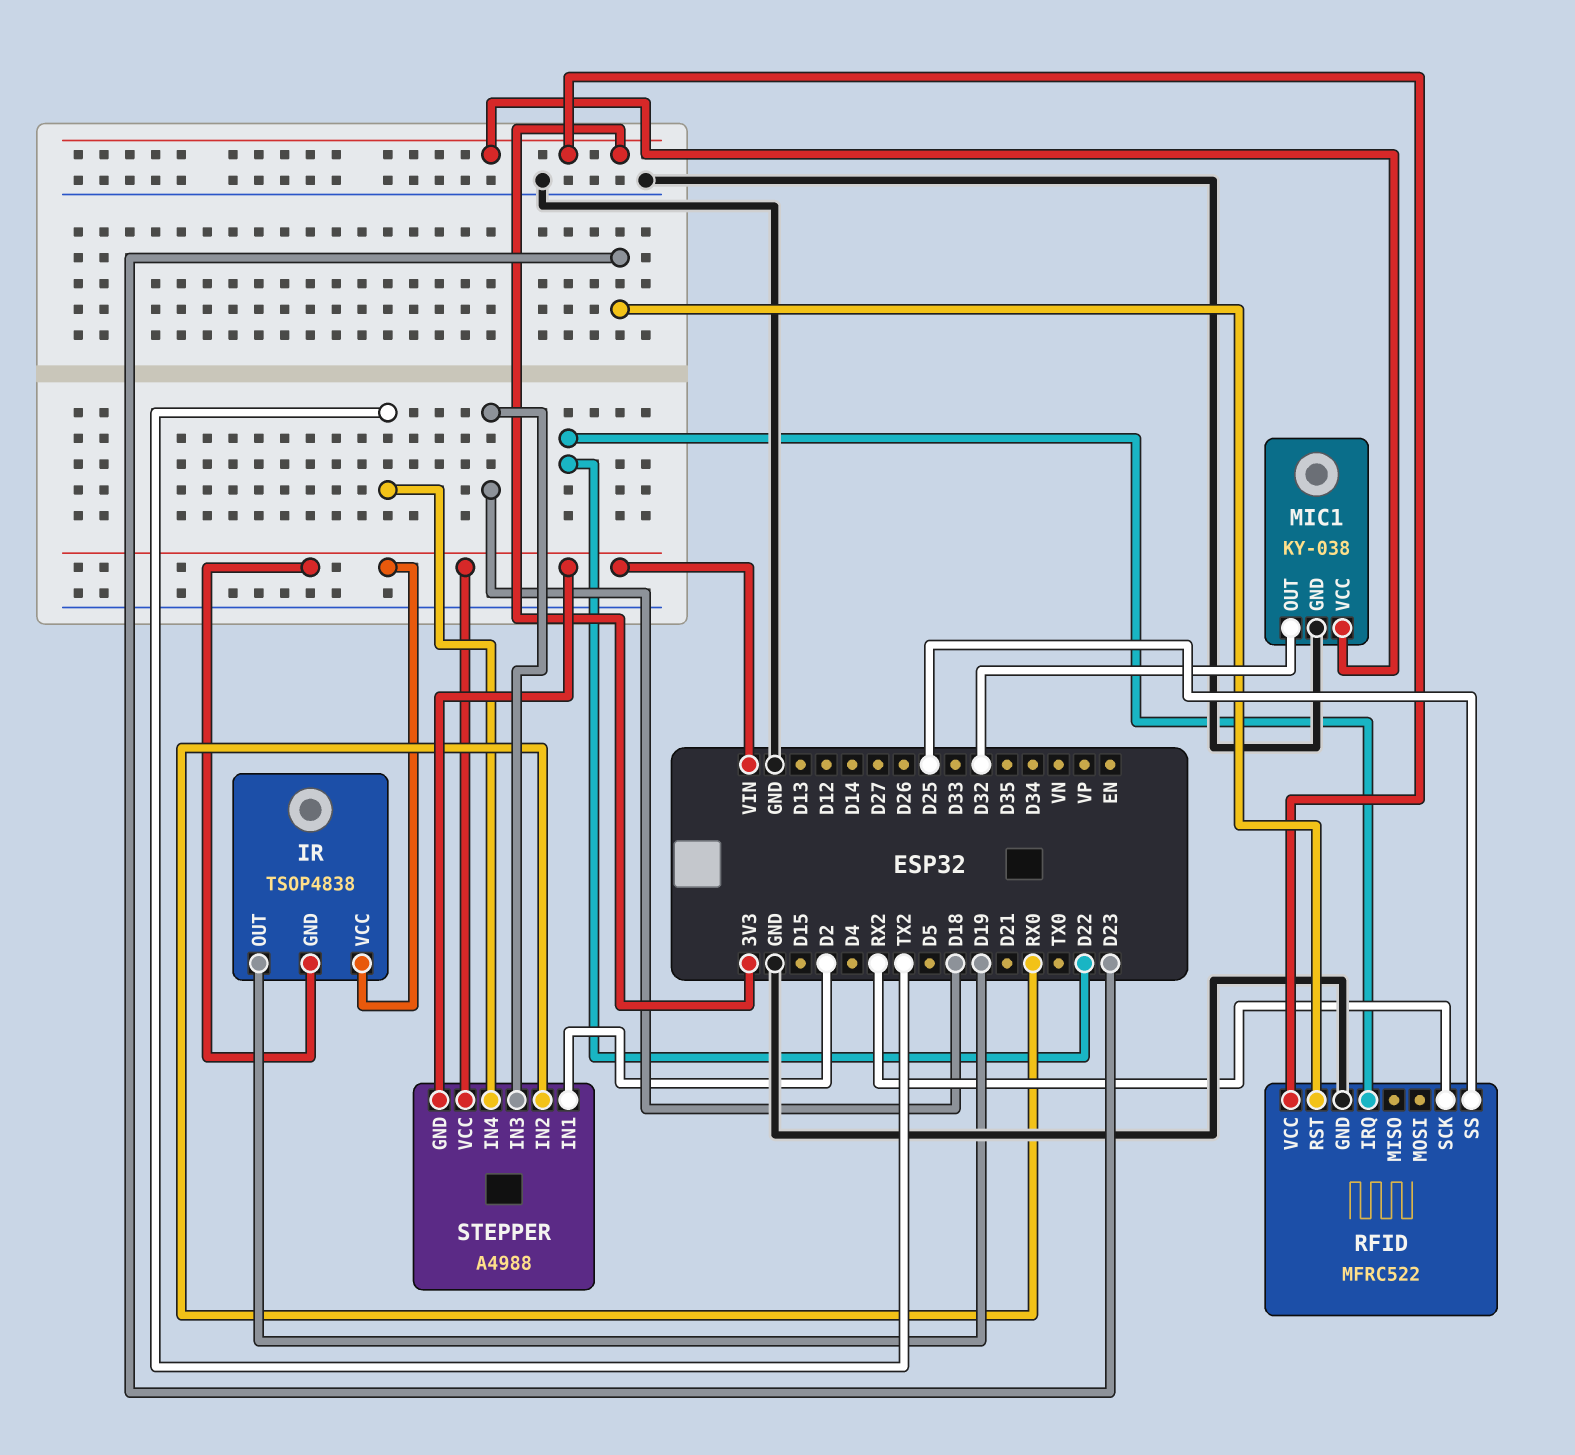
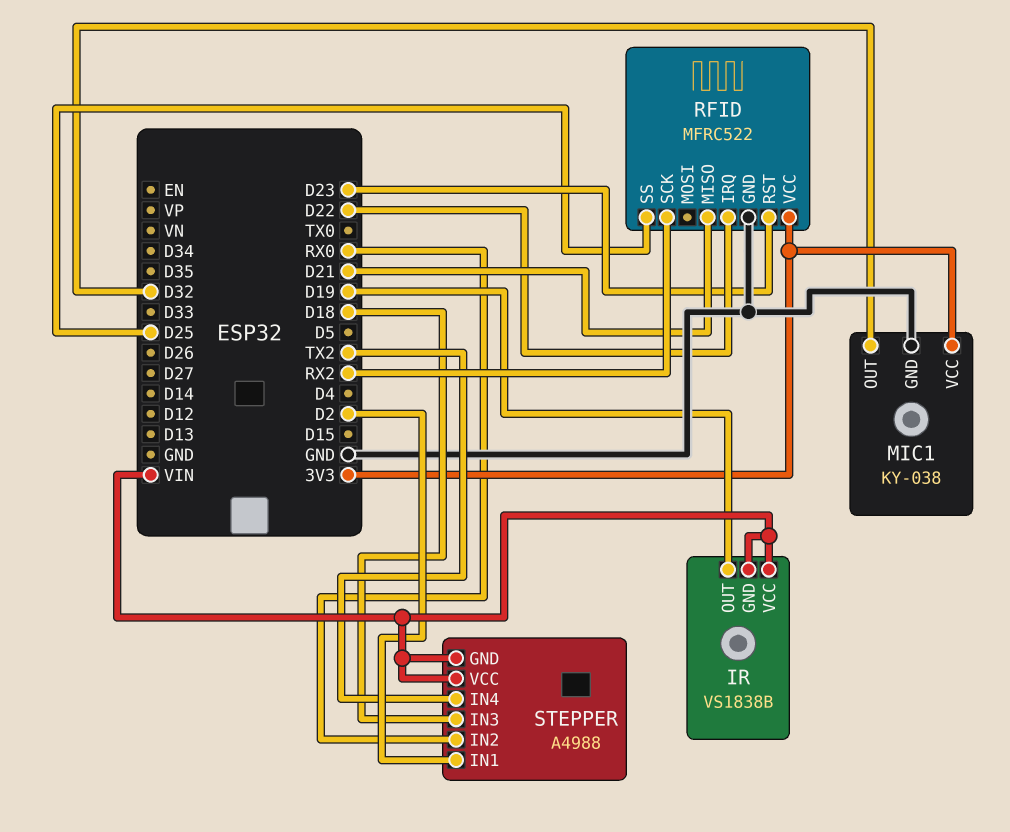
IR: TSOP4838 -> VS1838B
RFID pin MISO: none -> D21

